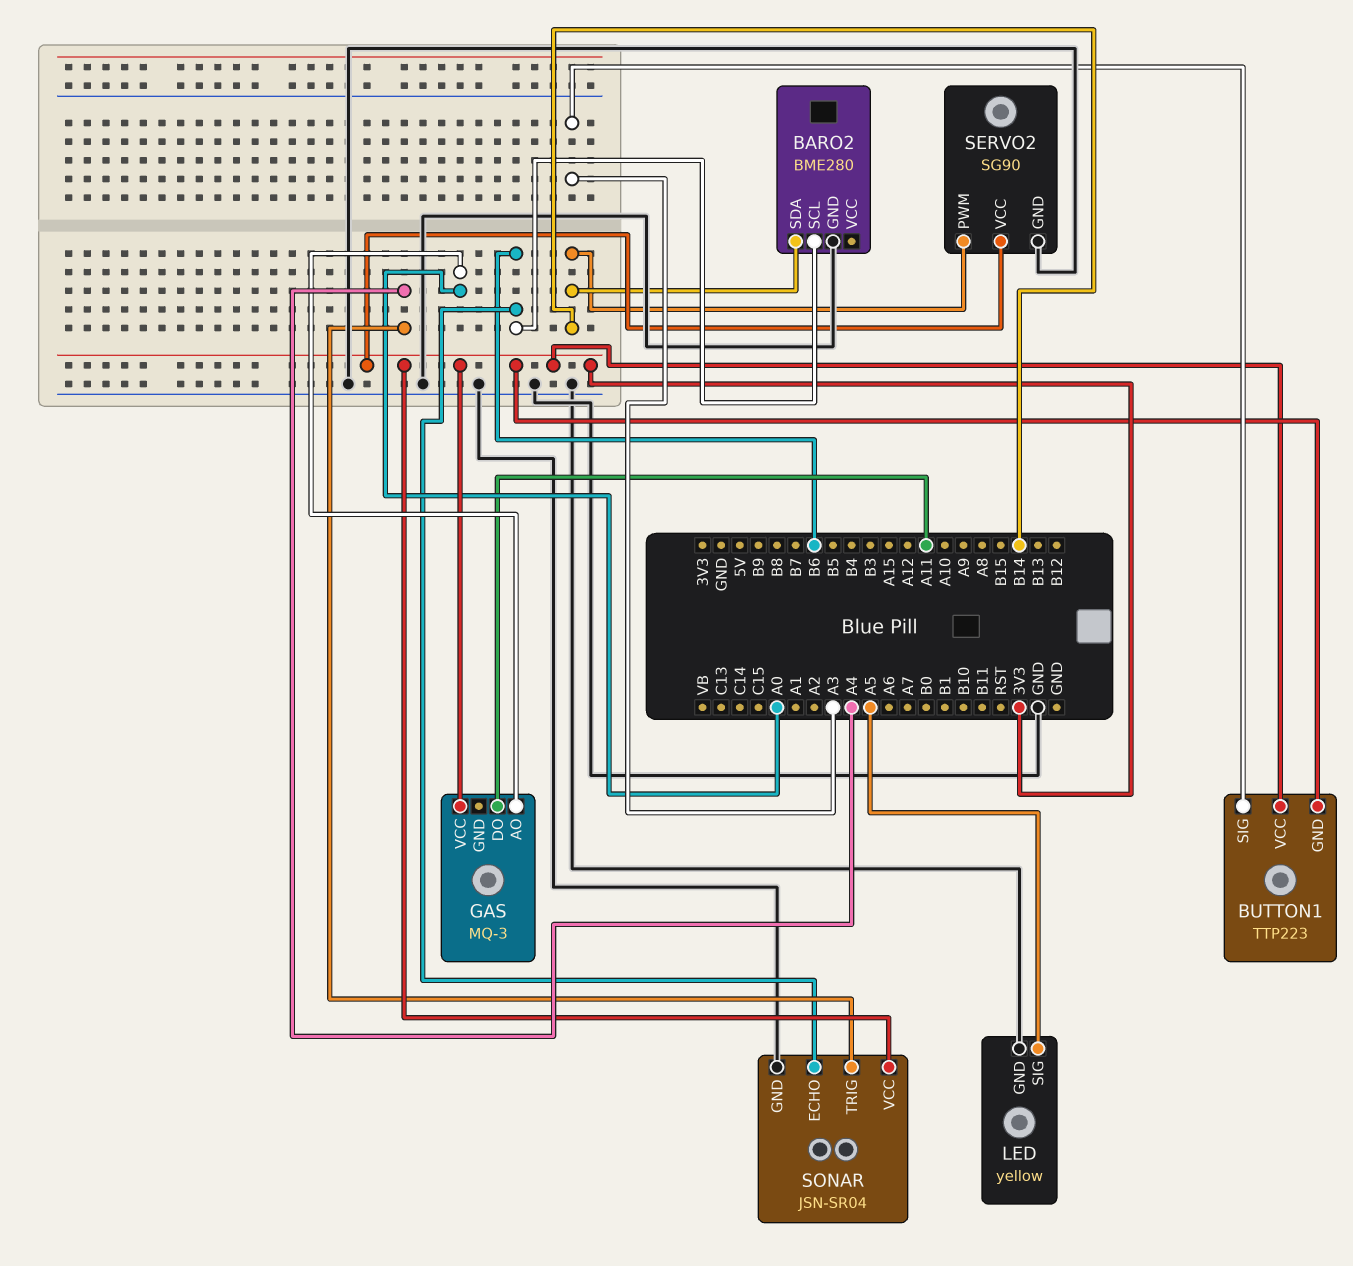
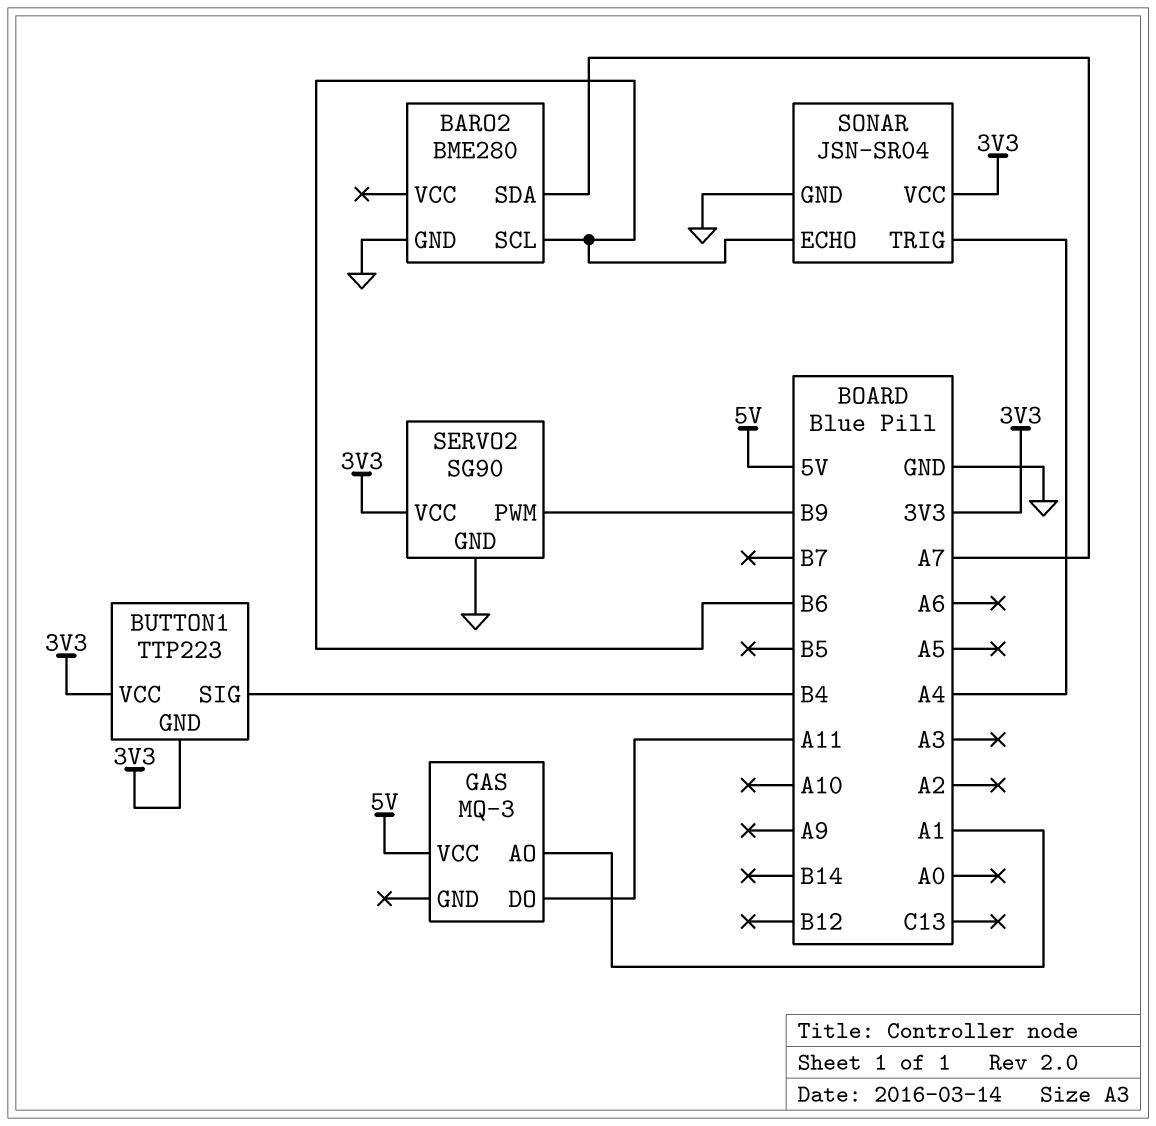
BARO2 pin SDA: B14 -> A7
BUTTON1 pin SIG: A3 -> B4
GAS pin AO: A0 -> A1
GAS pin VCC: 3V3 -> 5V
LED: yellow -> none
LED pin GND: GND -> none
LED pin SIG: A5 -> none
SERVO2 pin PWM: B14 -> B9

